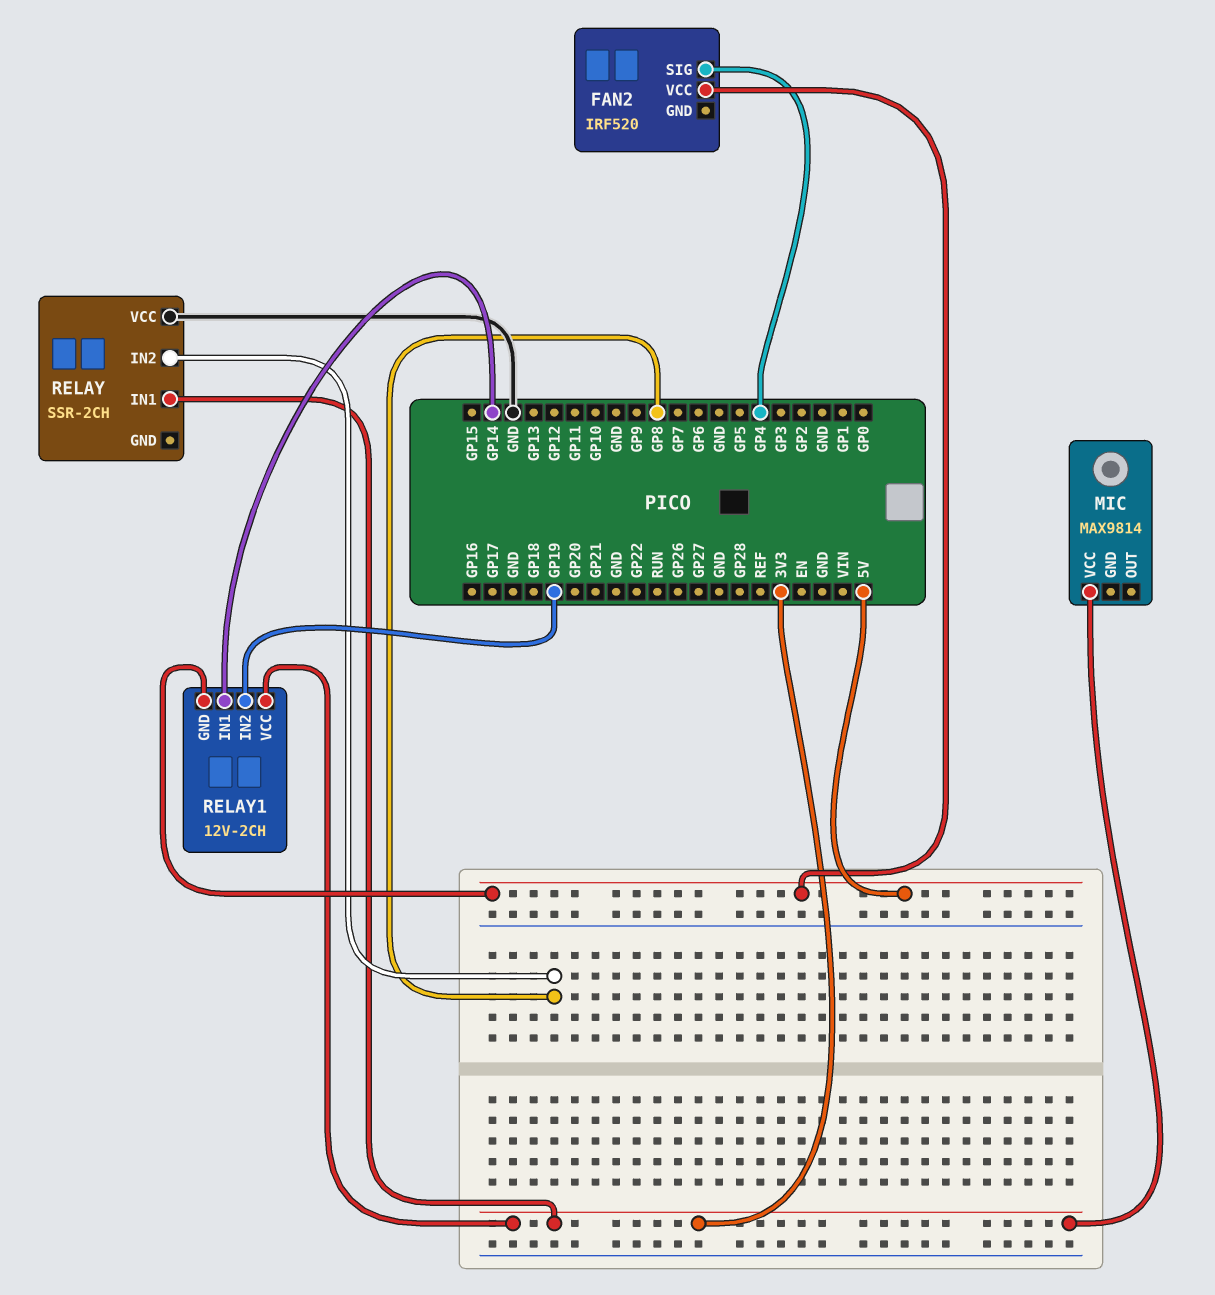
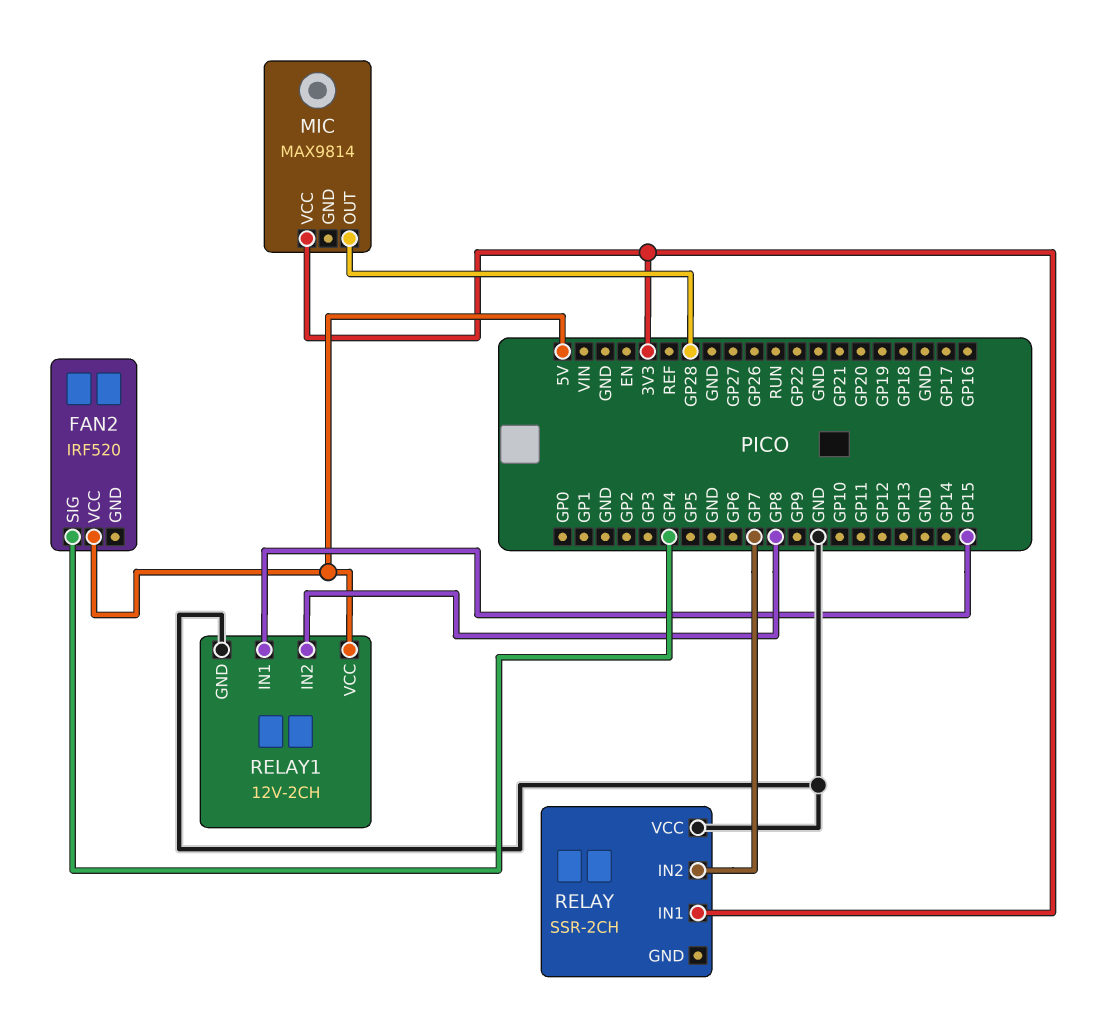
MIC pin OUT: none -> GP28
RELAY pin IN2: GP8 -> GP7
RELAY1 pin GND: 5V -> GND
RELAY1 pin IN1: GP14 -> GP15
RELAY1 pin IN2: GP19 -> GP8
RELAY1 pin VCC: 3V3 -> 5V

